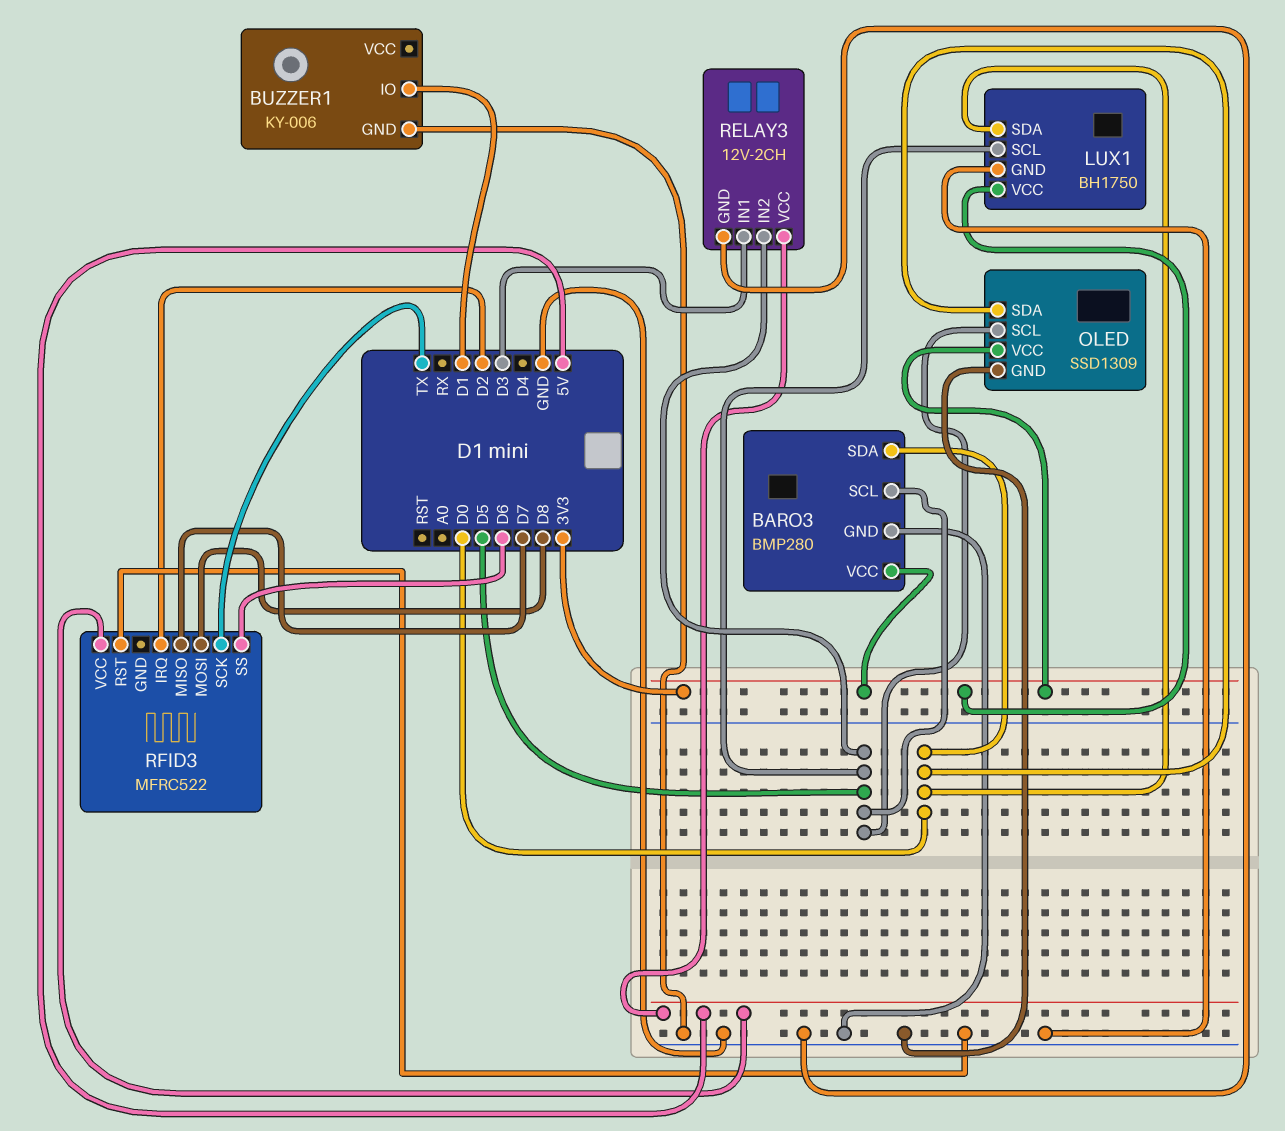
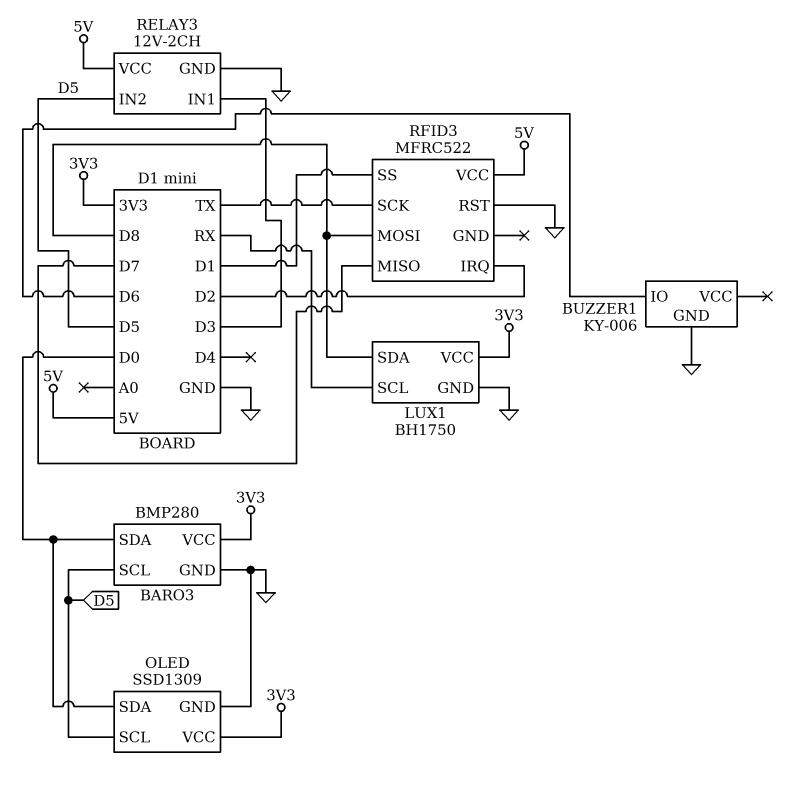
BUZZER1 pin IO: D1 -> D6
LUX1 pin SCL: D5 -> RX
LUX1 pin SDA: D0 -> D8
RFID3 pin SS: D6 -> D1

